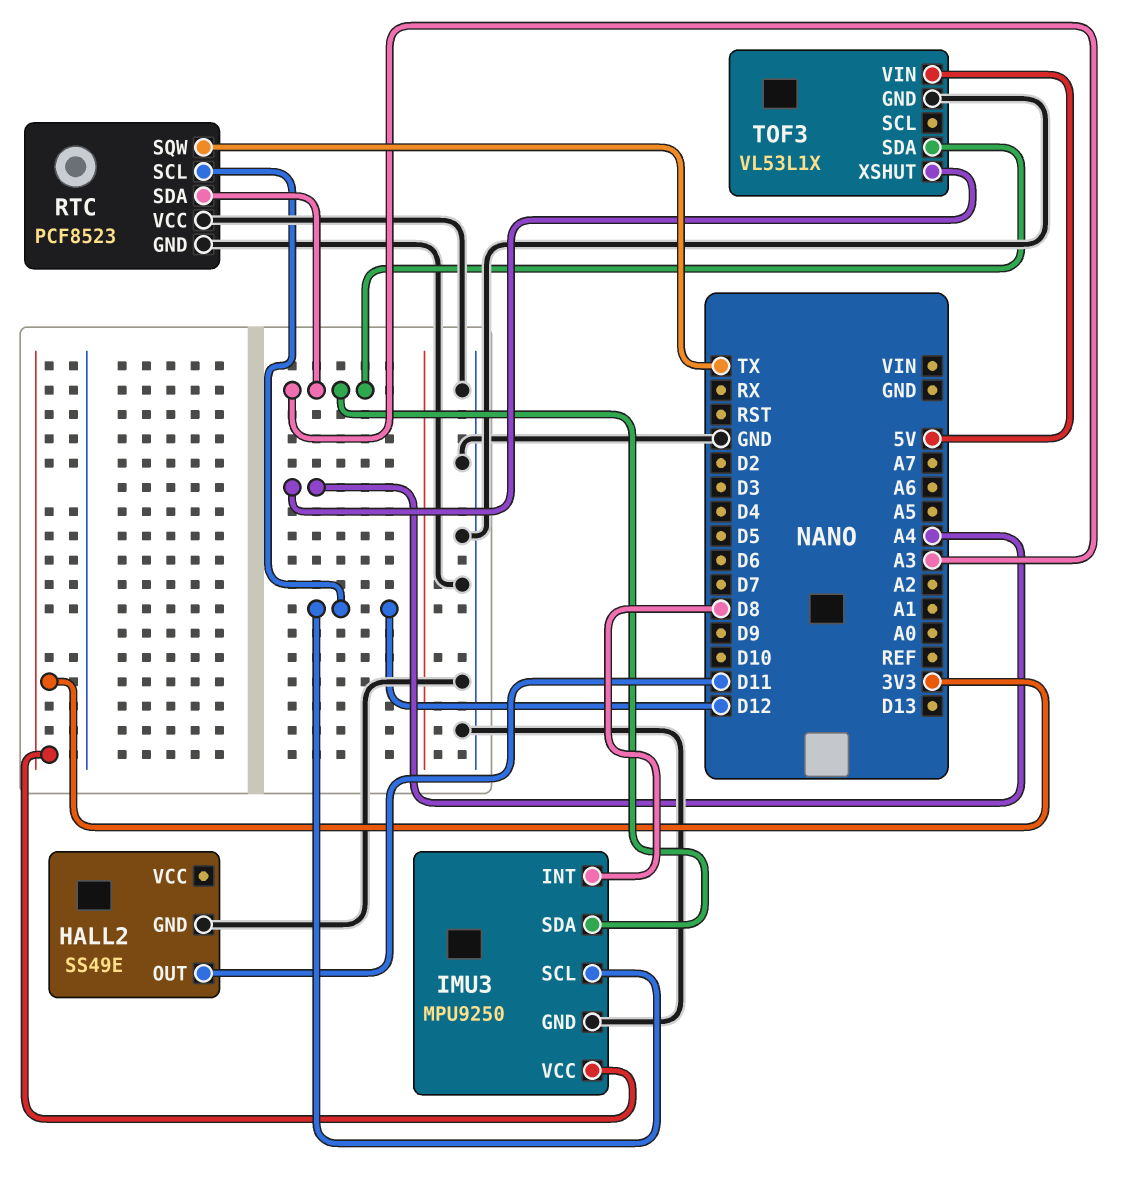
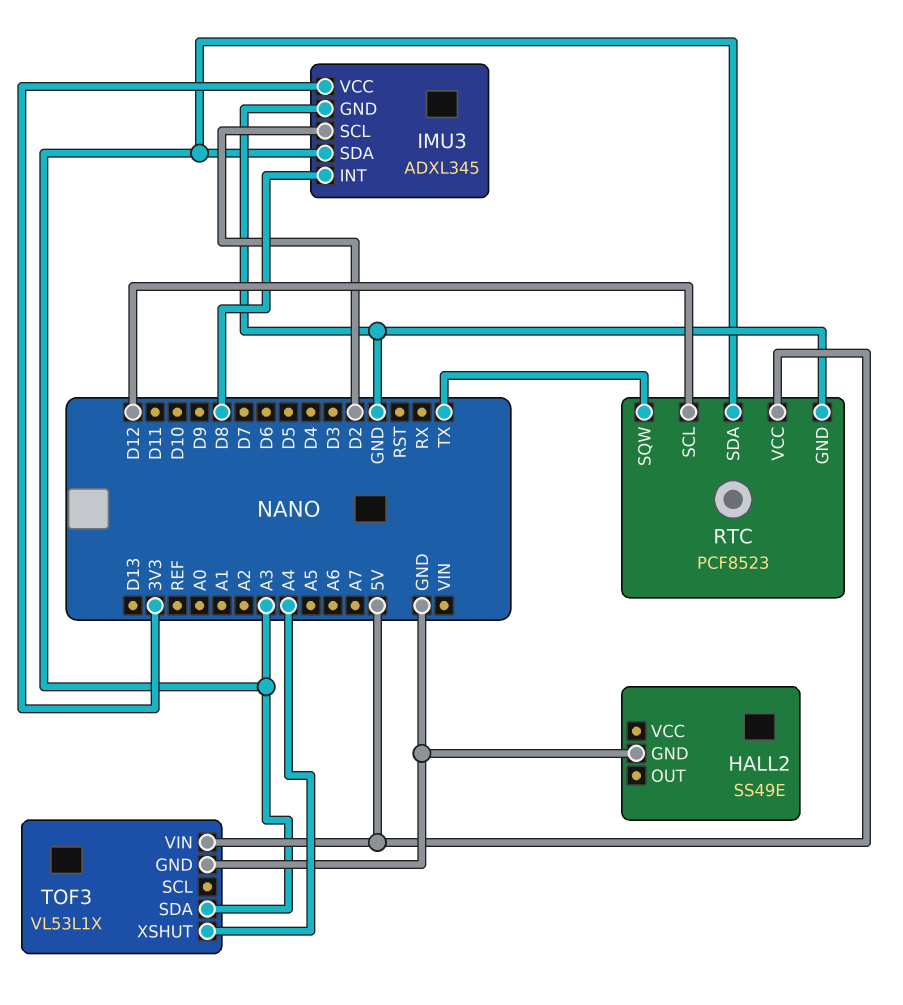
HALL2 pin OUT: D11 -> none
IMU3: MPU9250 -> ADXL345
IMU3 pin SCL: D12 -> D2
RTC pin VCC: GND -> 5V

